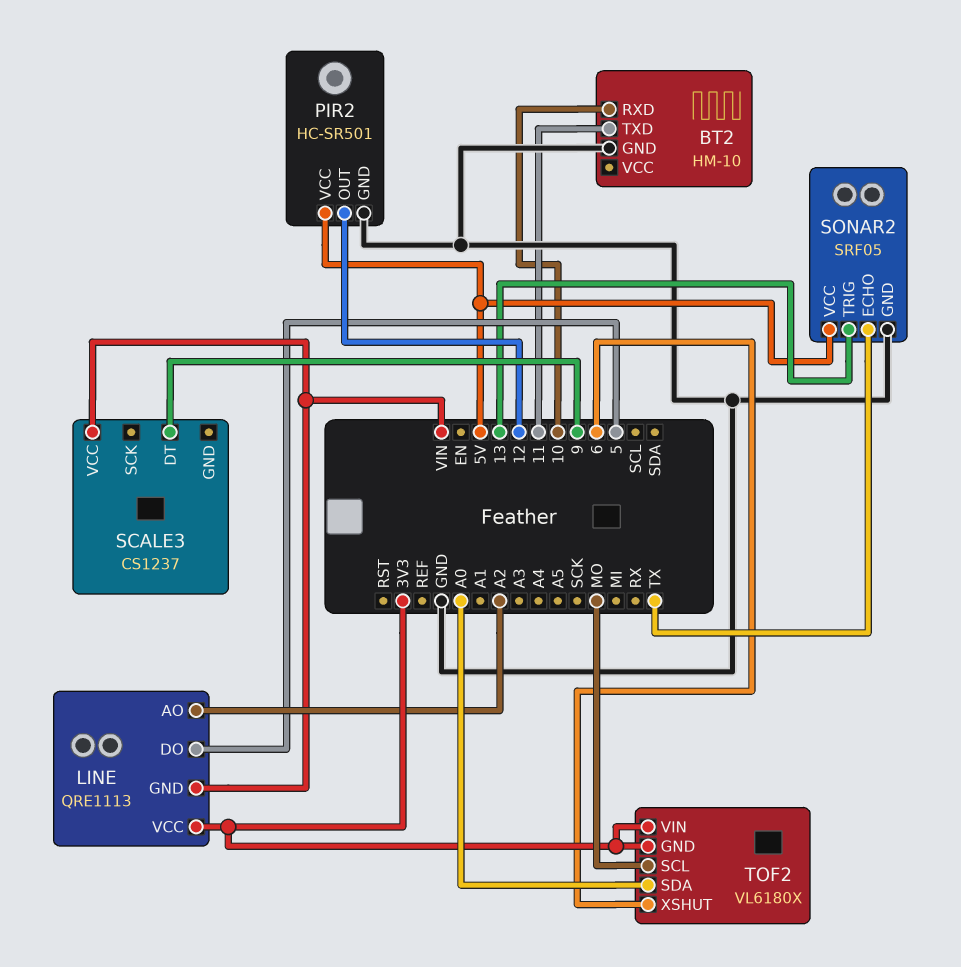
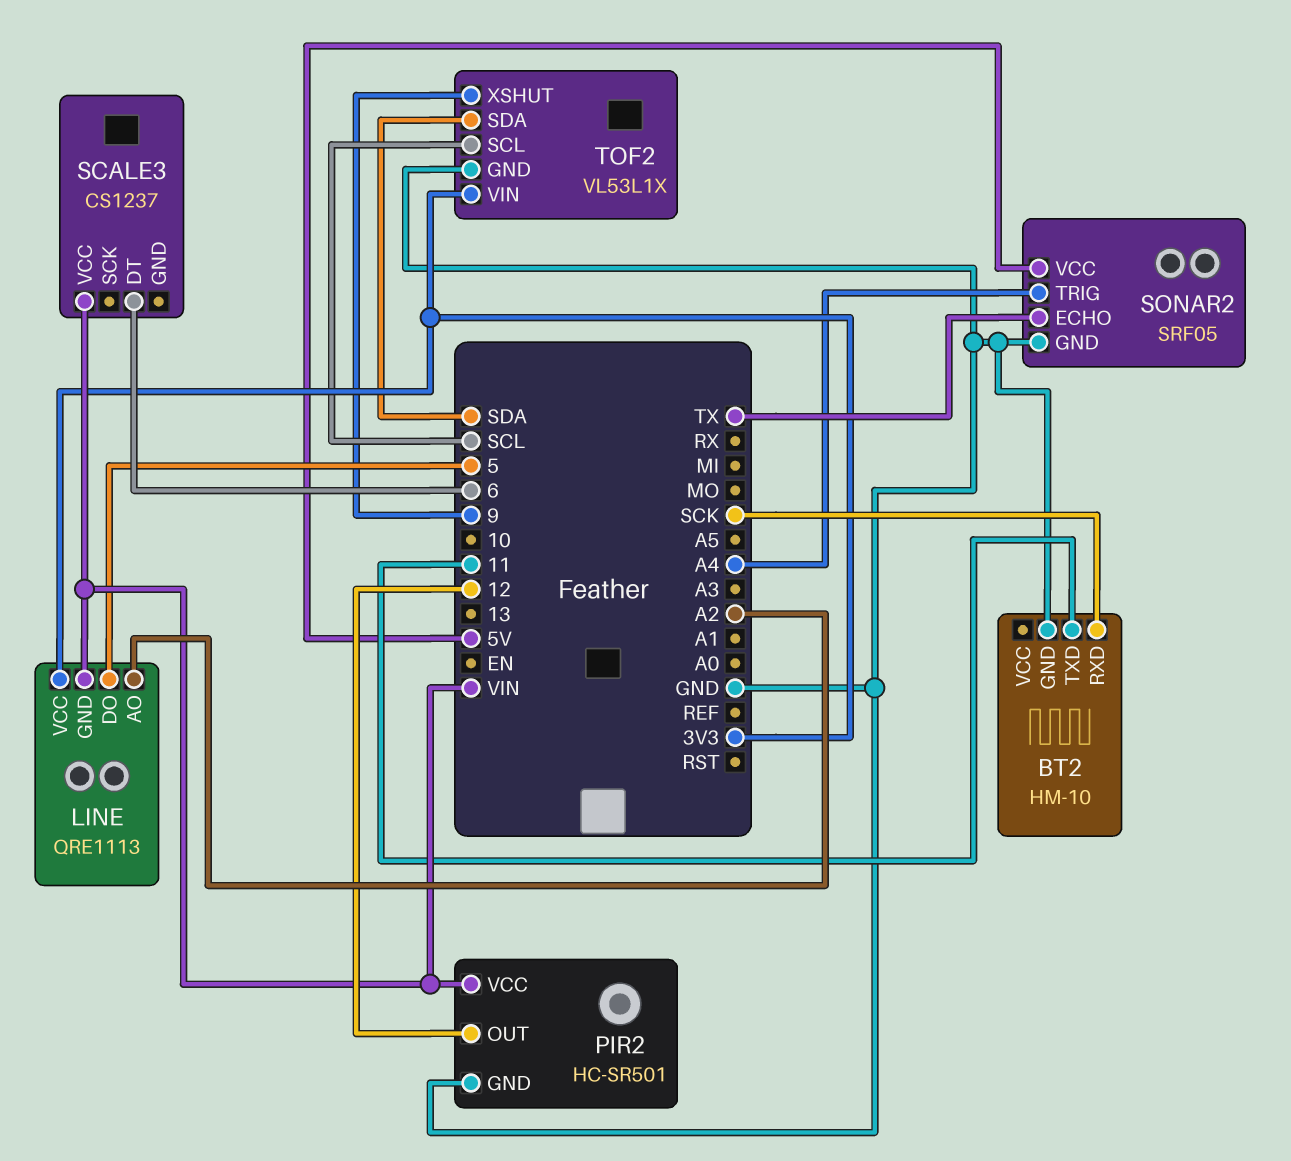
BT2 pin RXD: 10 -> SCK
PIR2 pin VCC: 5V -> VIN
SCALE3 pin DT: 9 -> 6
SONAR2 pin TRIG: 13 -> A4
TOF2: VL6180X -> VL53L1X
TOF2 pin GND: 3V3 -> GND
TOF2 pin SCL: MO -> SCL
TOF2 pin SDA: A0 -> SDA
TOF2 pin XSHUT: 6 -> 9

